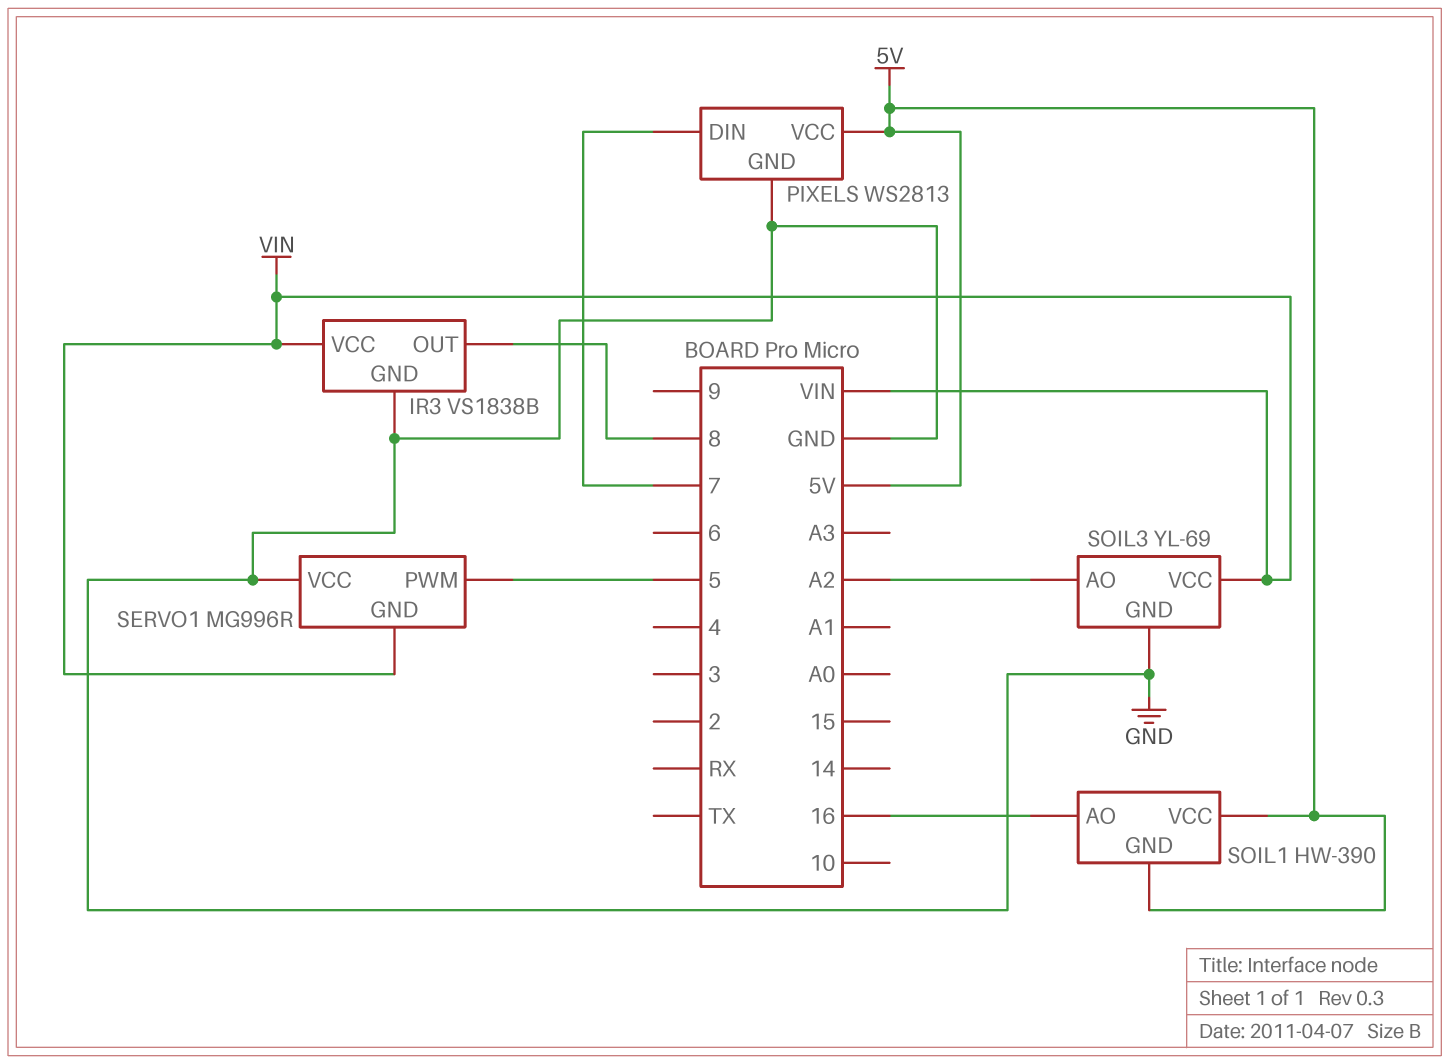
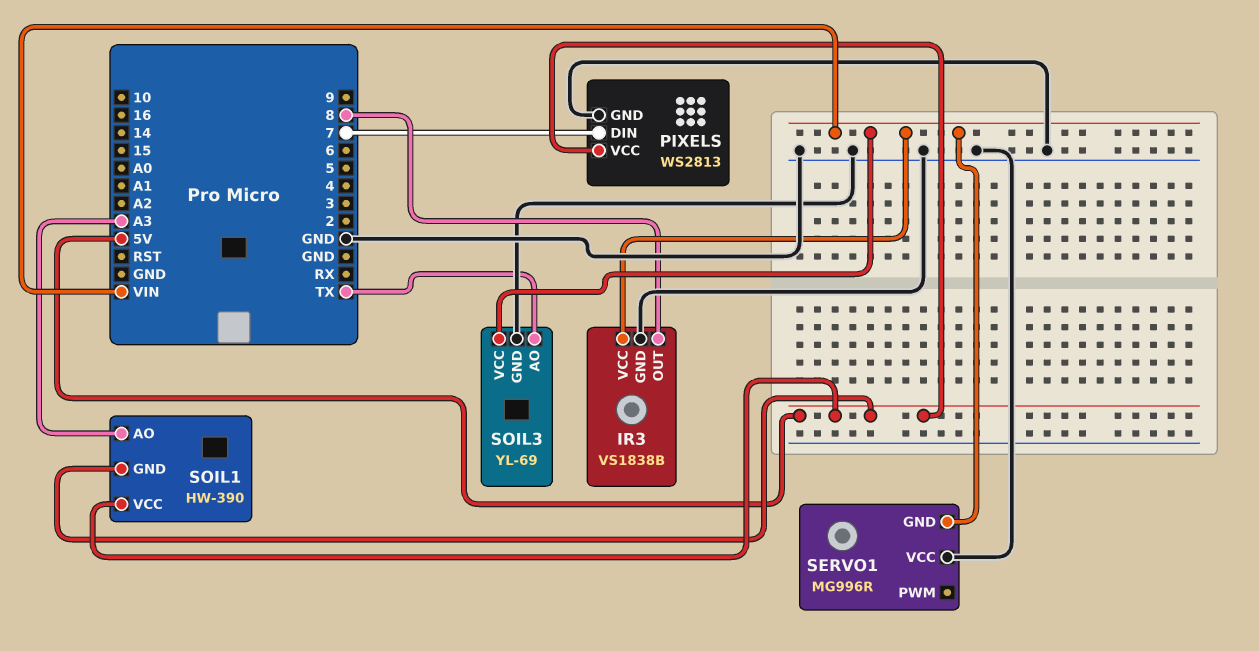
SERVO1 pin PWM: 5 -> none
SOIL1 pin AO: 16 -> A3
SOIL3 pin AO: A2 -> TX

